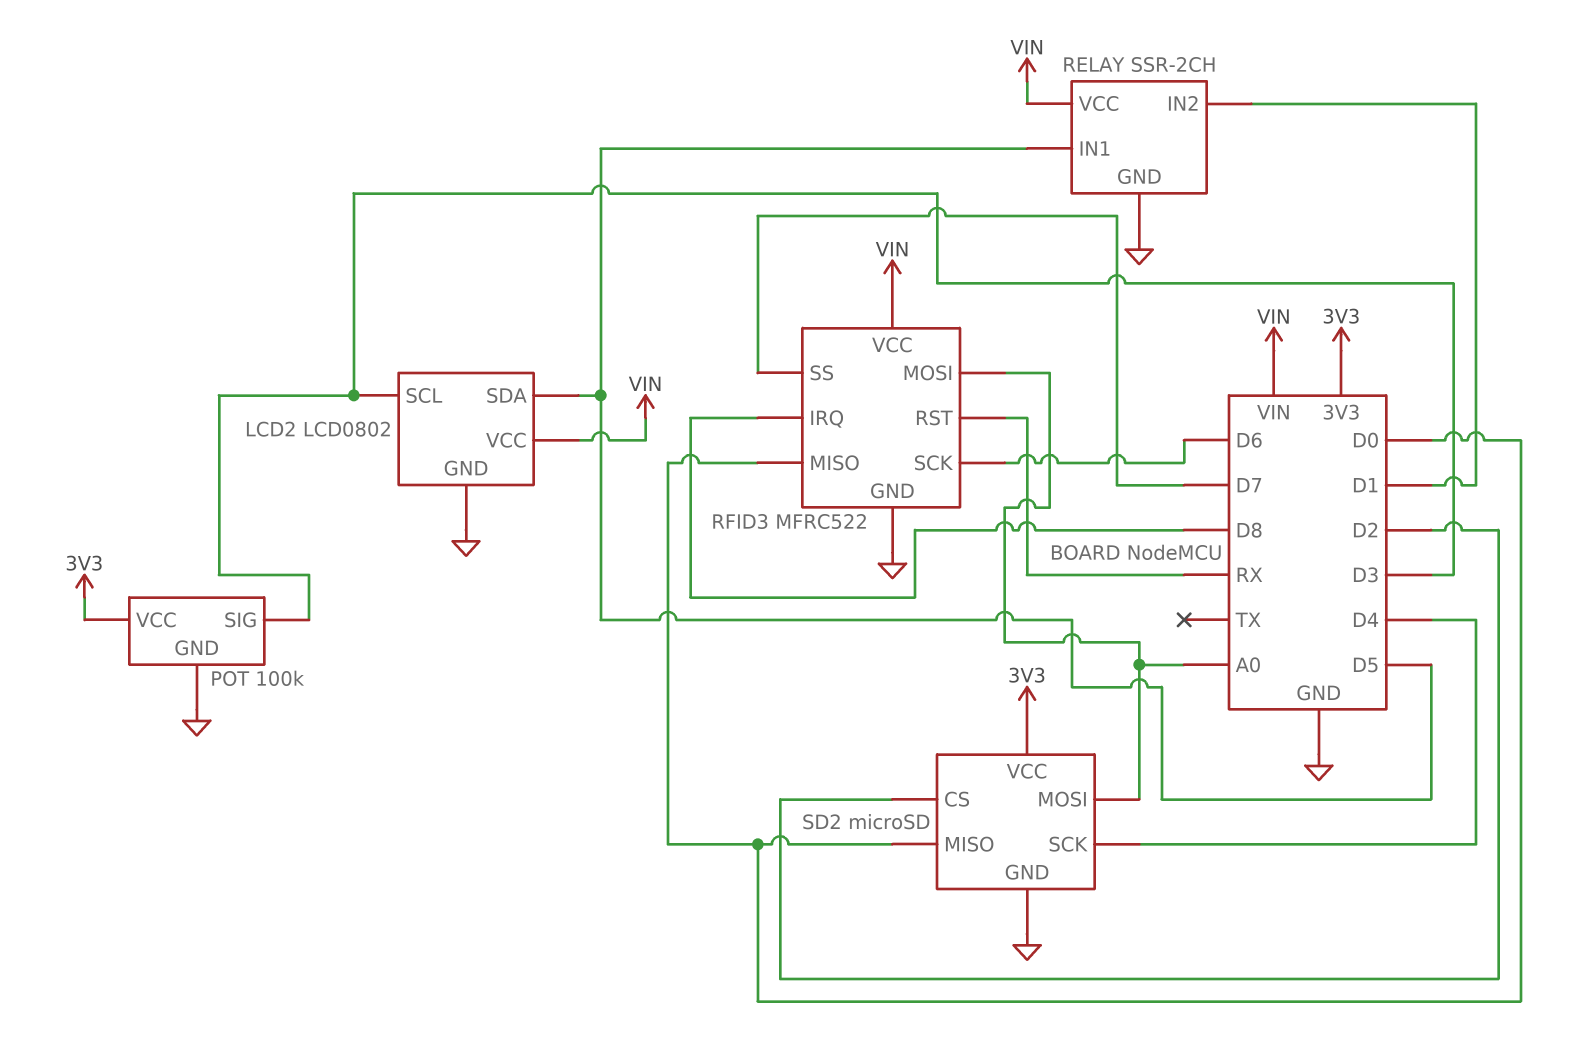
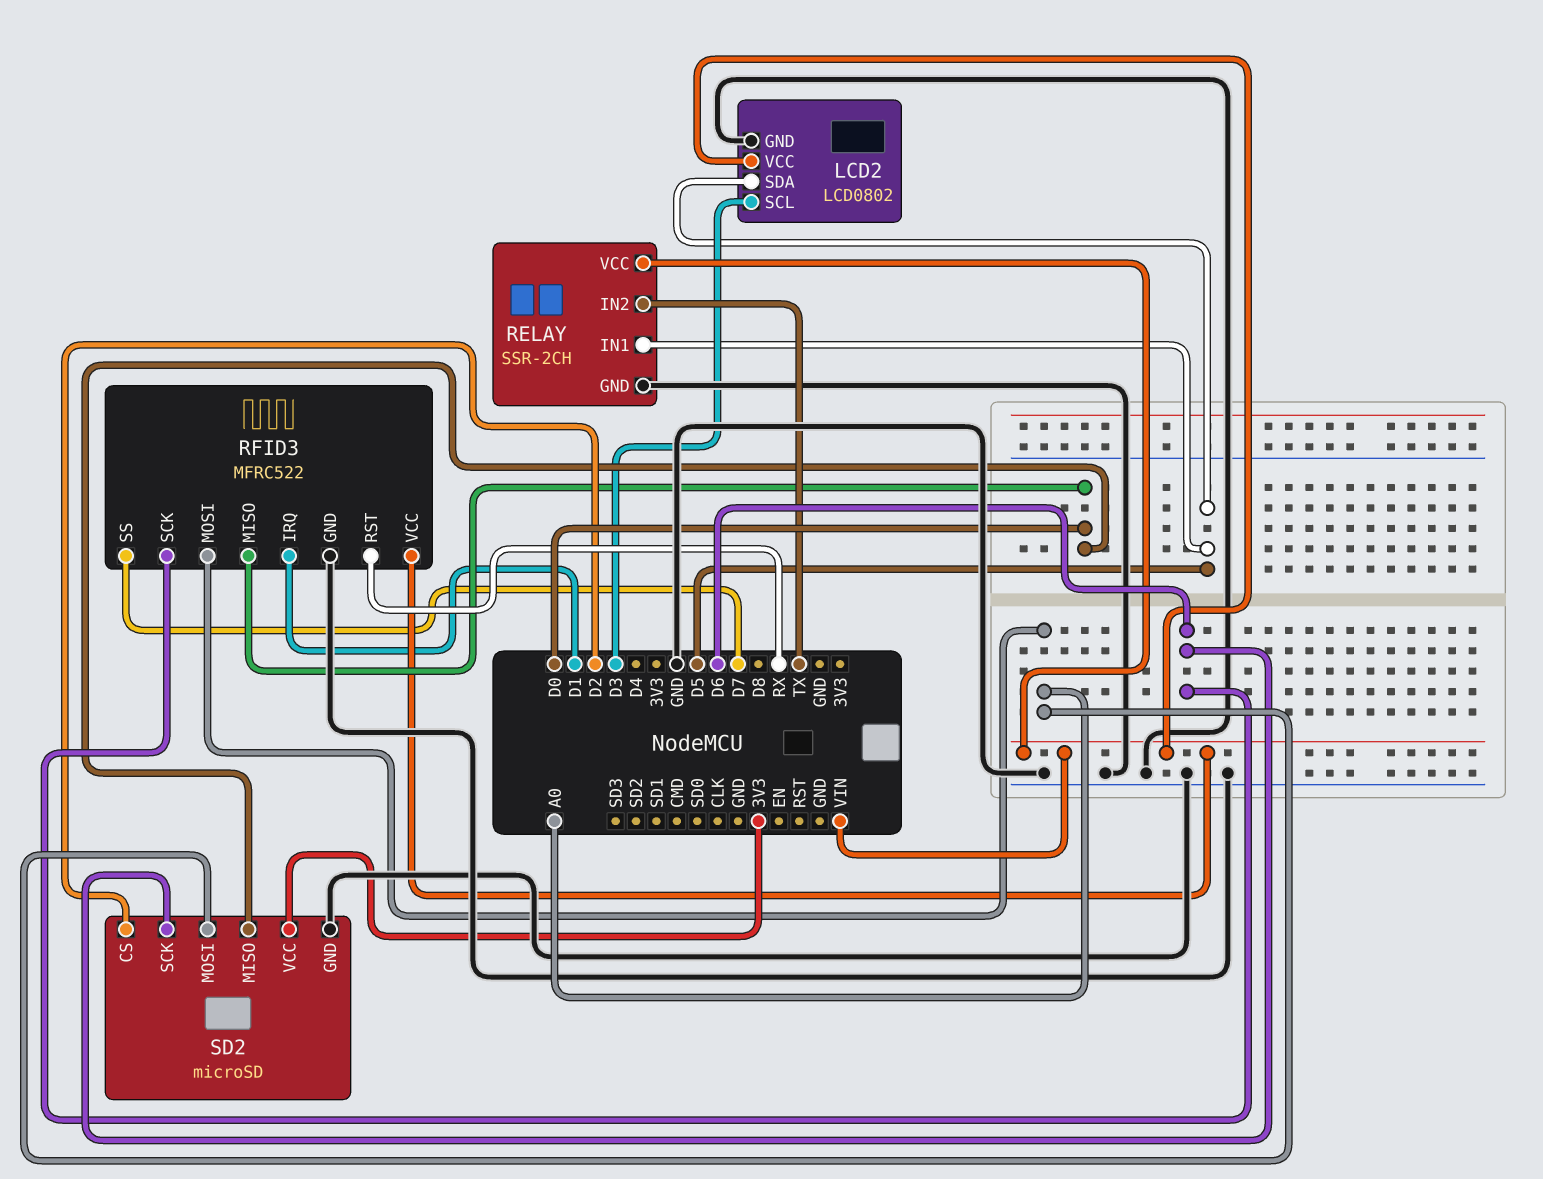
POT: 100k -> none
POT pin GND: GND -> none
POT pin SIG: D3 -> none
POT pin VCC: 3V3 -> none
RELAY pin IN2: D1 -> TX
RFID3 pin IRQ: D8 -> D1
SD2 pin SCK: D4 -> D6

